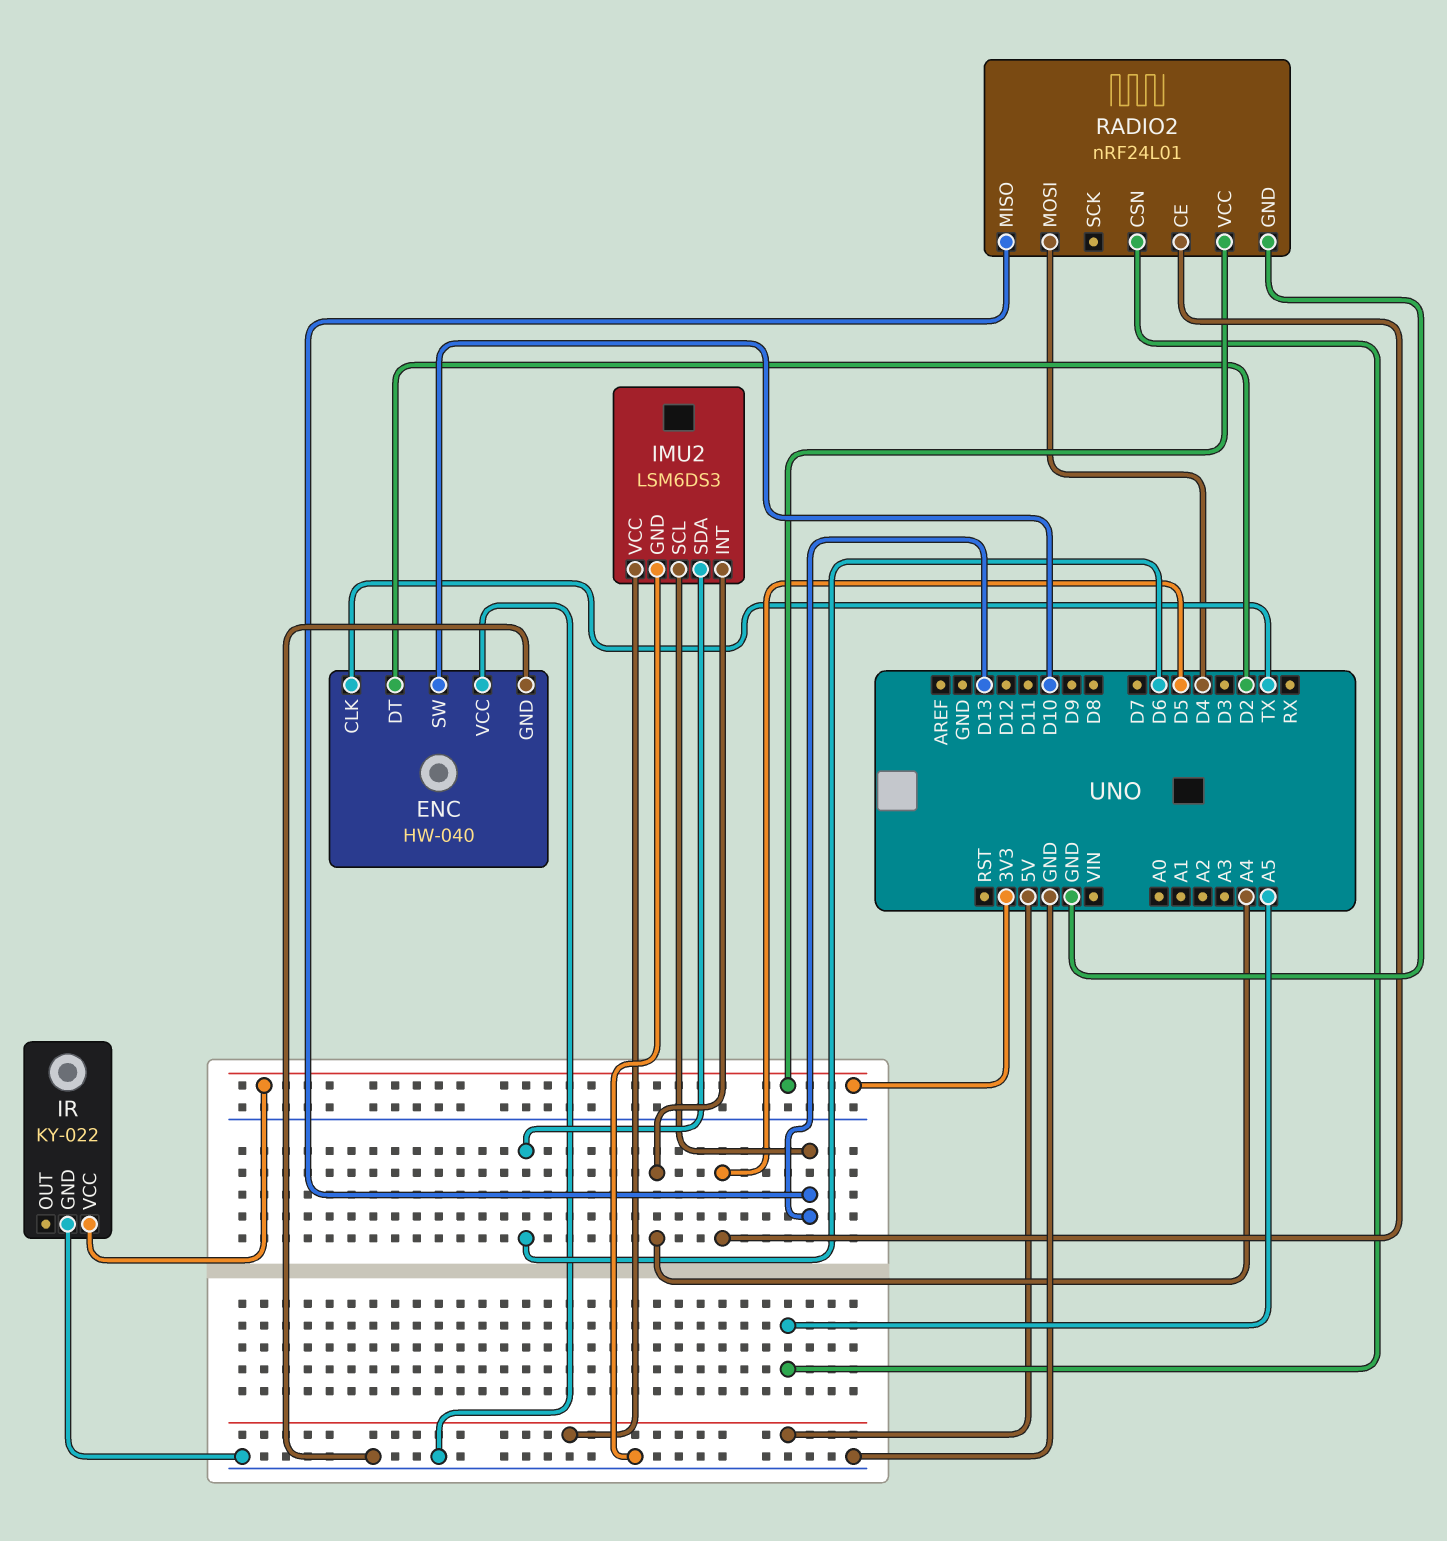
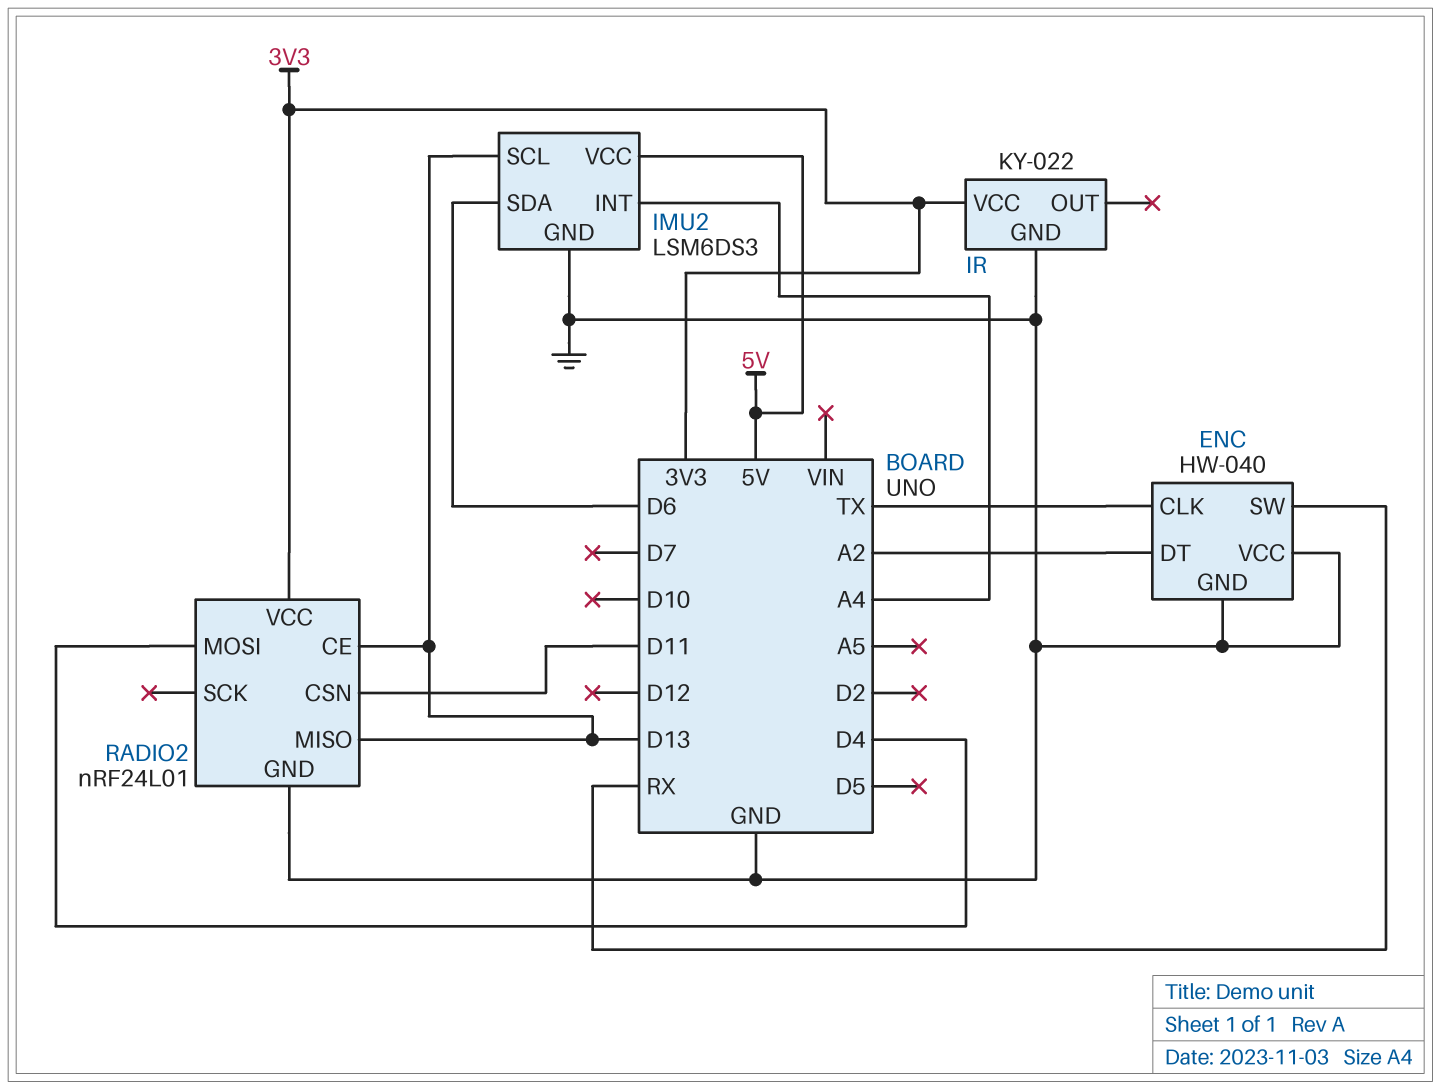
ENC pin DT: D2 -> A2
ENC pin SW: D10 -> RX
RADIO2 pin CE: D5 -> D13
RADIO2 pin CSN: A5 -> D11

